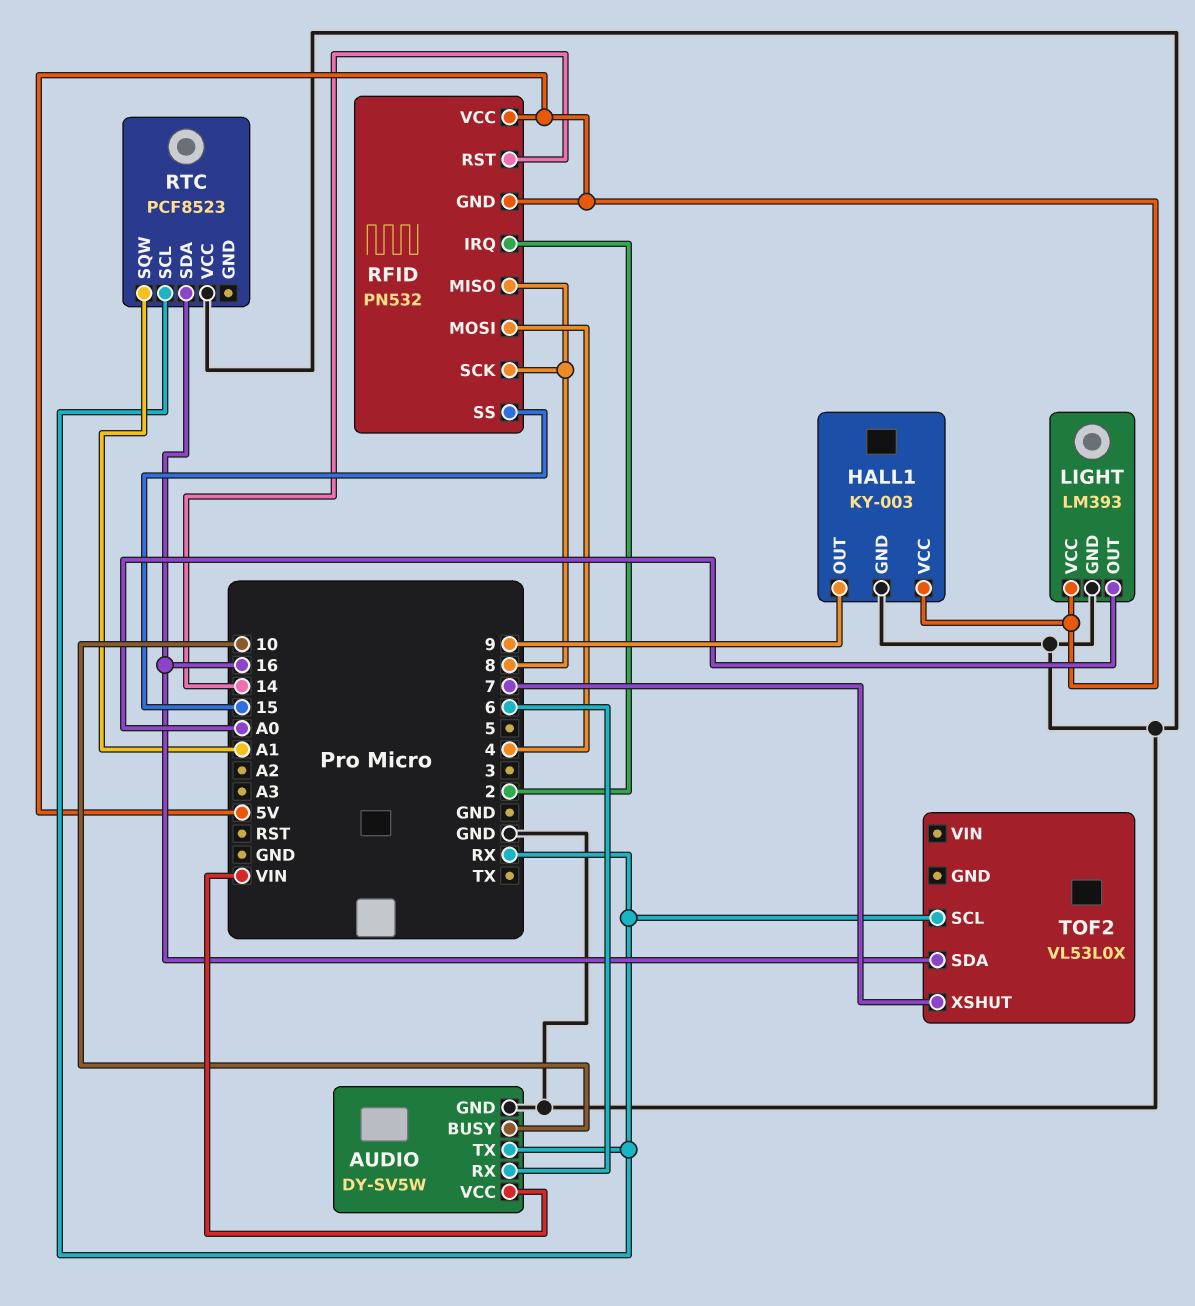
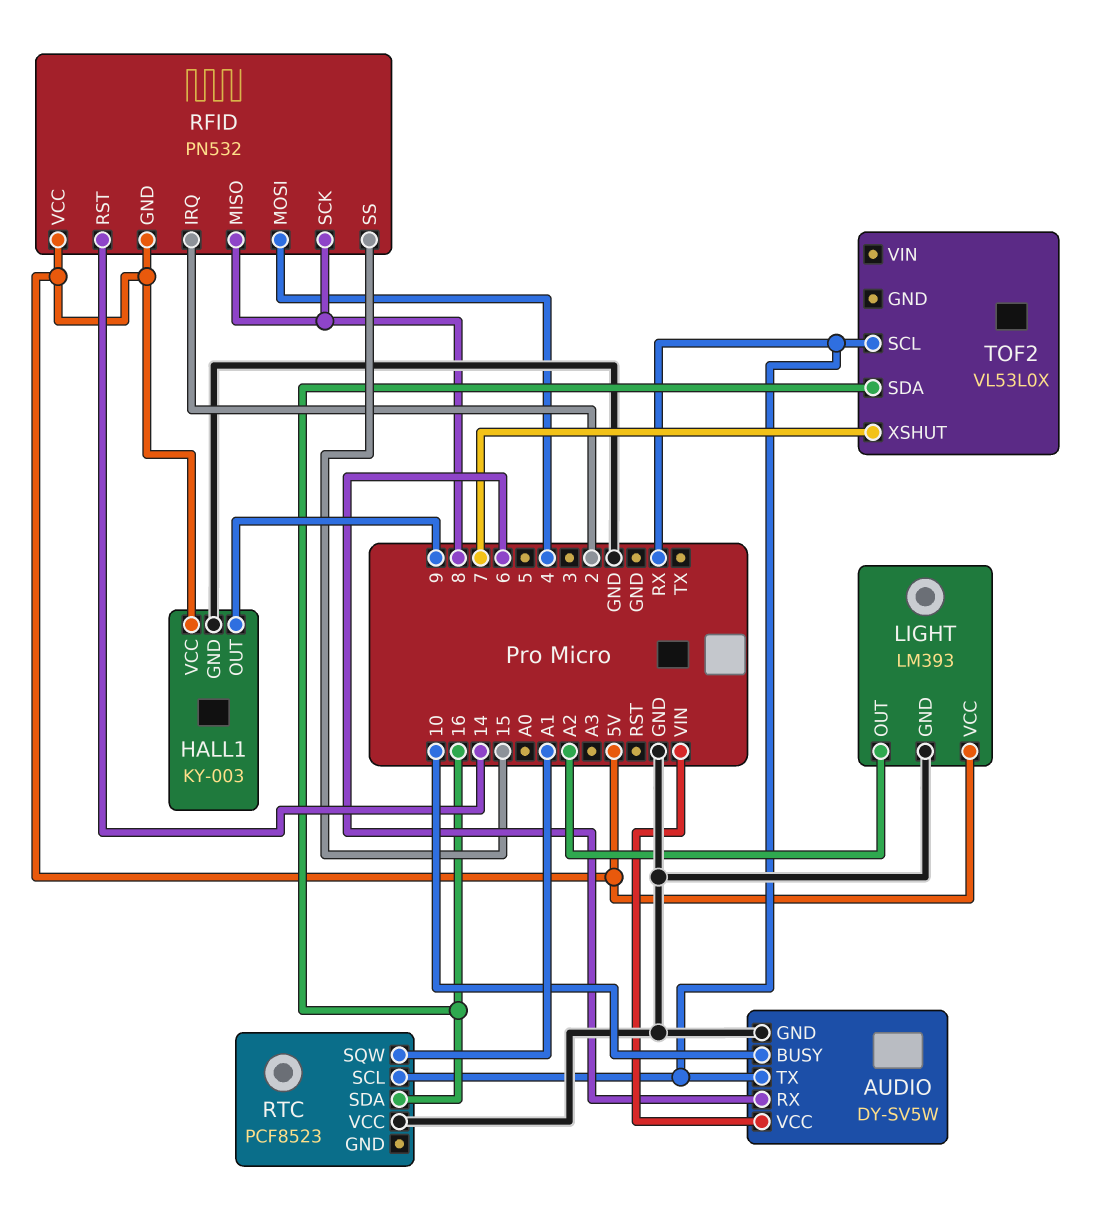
LIGHT pin OUT: A0 -> A2

